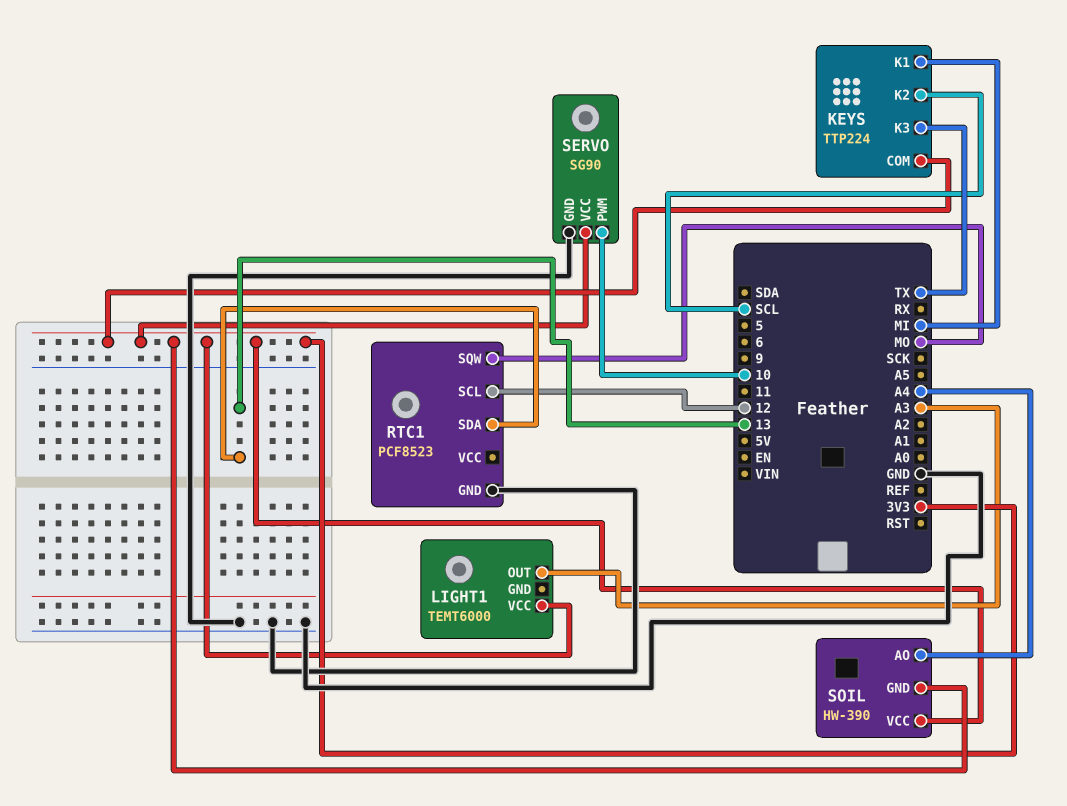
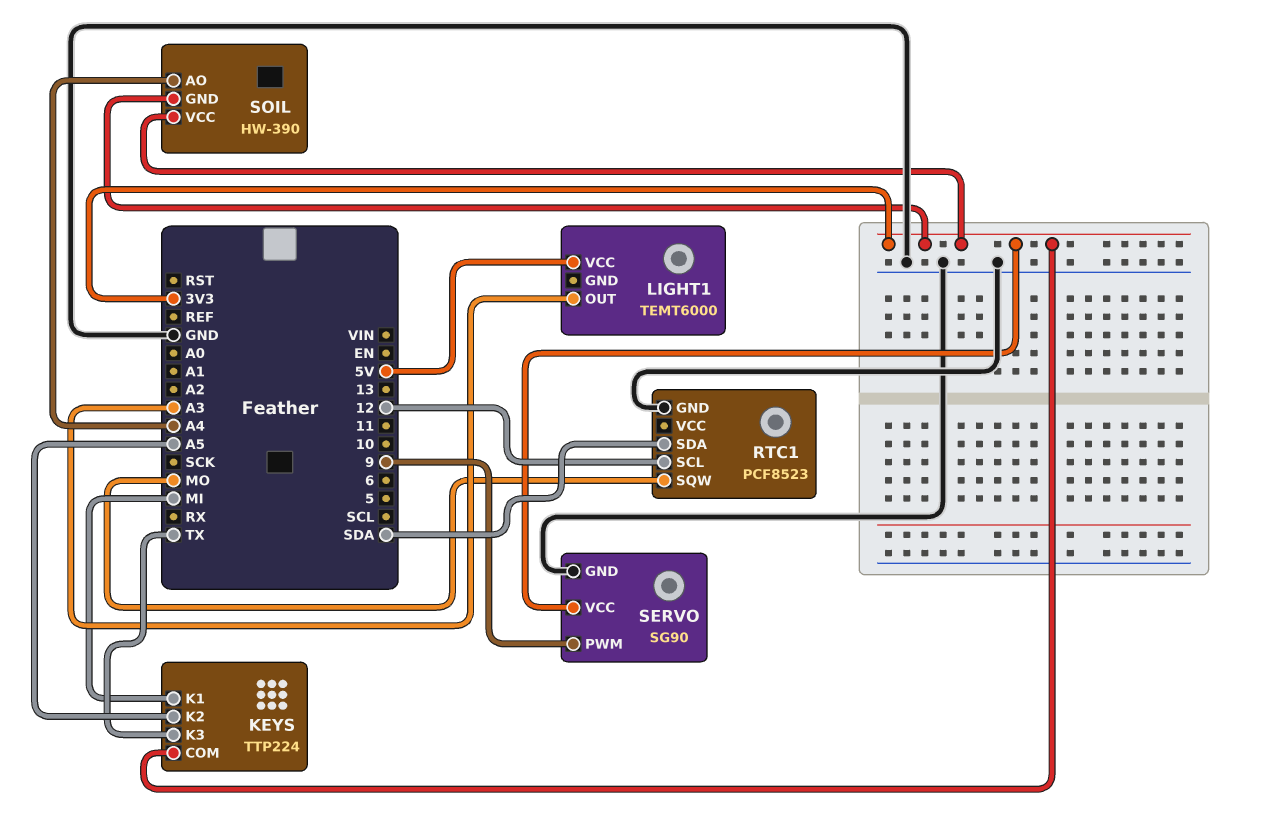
KEYS pin K2: SCL -> A5
LIGHT1 pin VCC: 3V3 -> 5V
RTC1 pin SDA: 13 -> SDA
SERVO pin PWM: 10 -> 9

